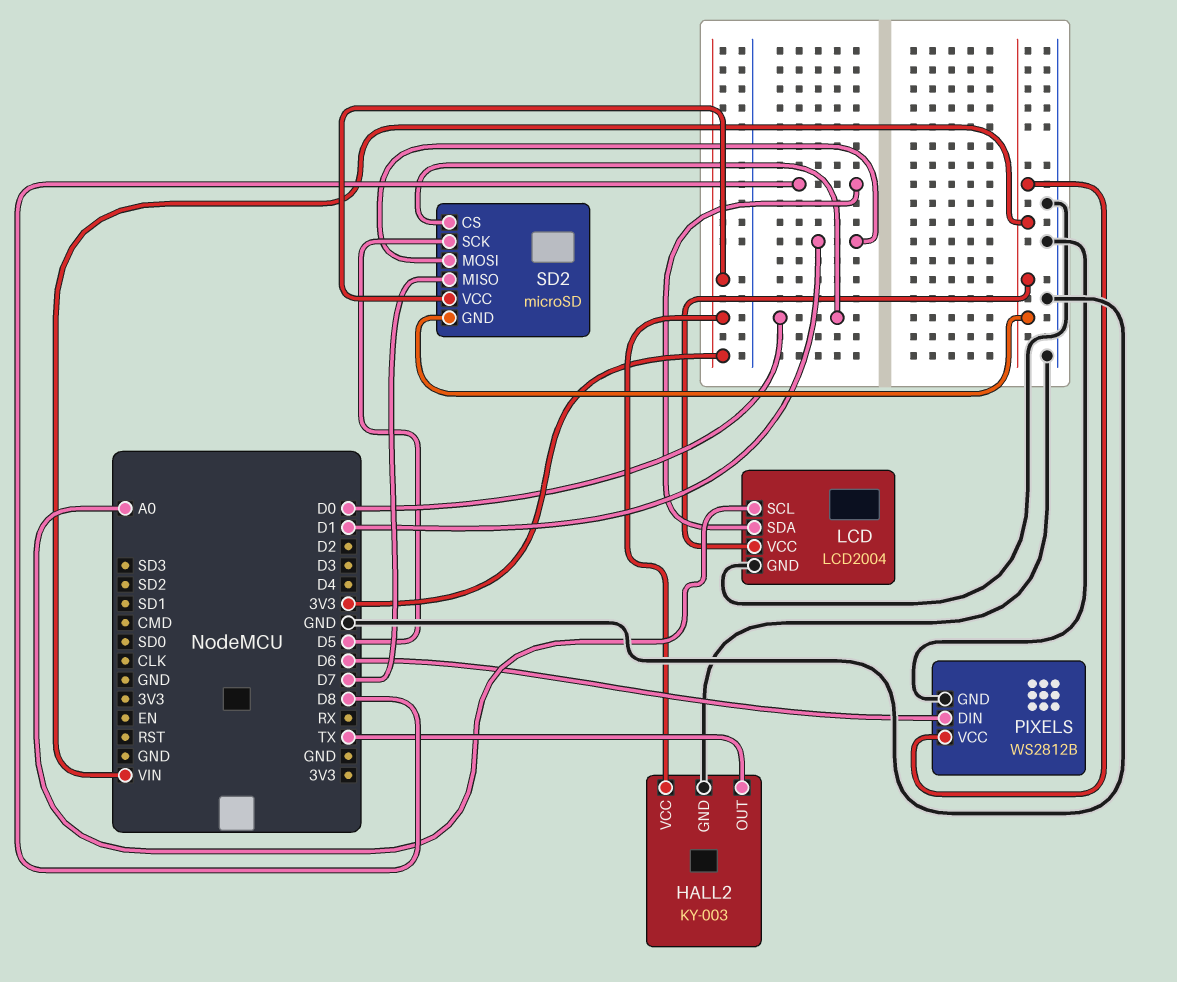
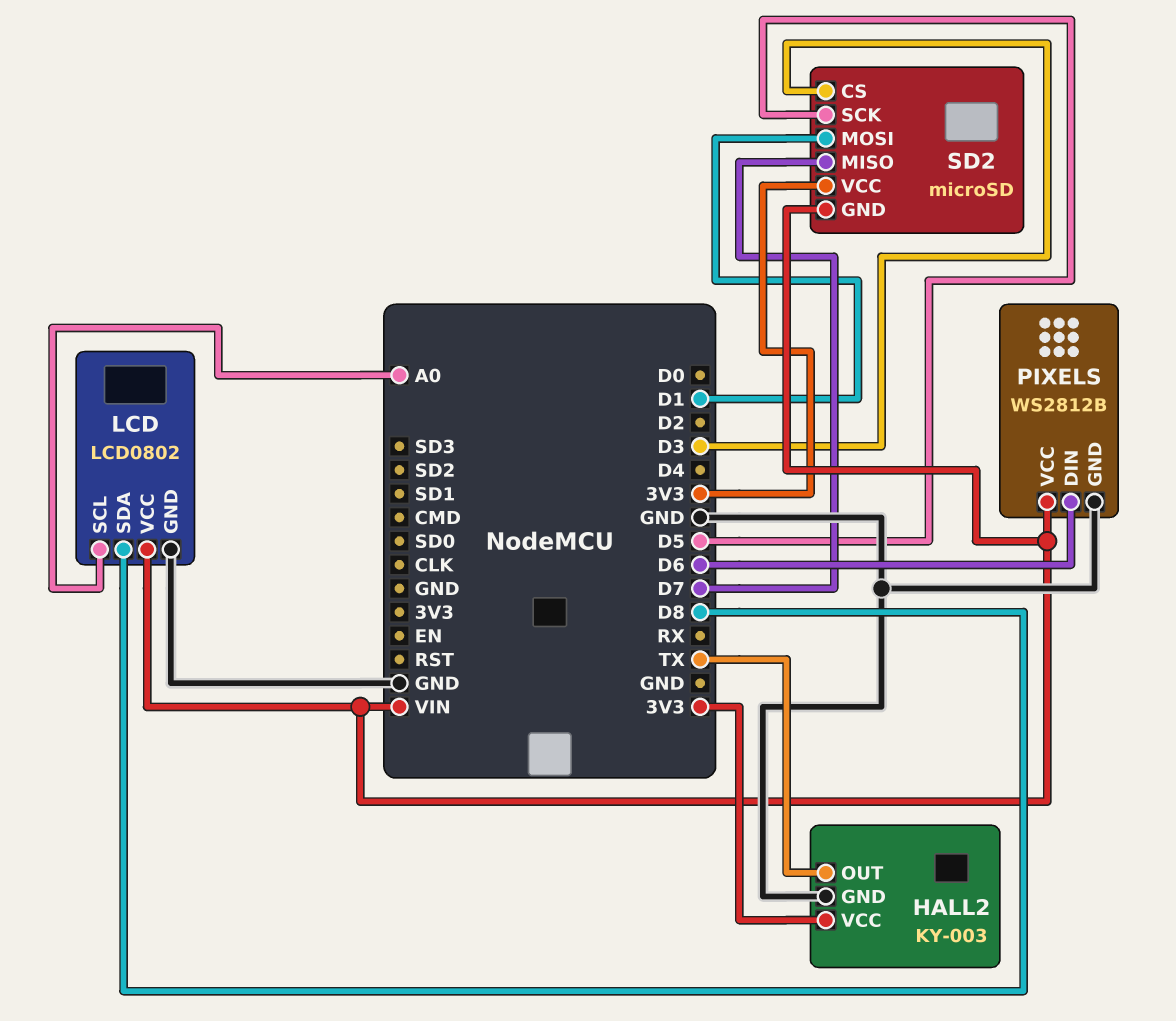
LCD: LCD2004 -> LCD0802
SD2 pin CS: D0 -> D3

